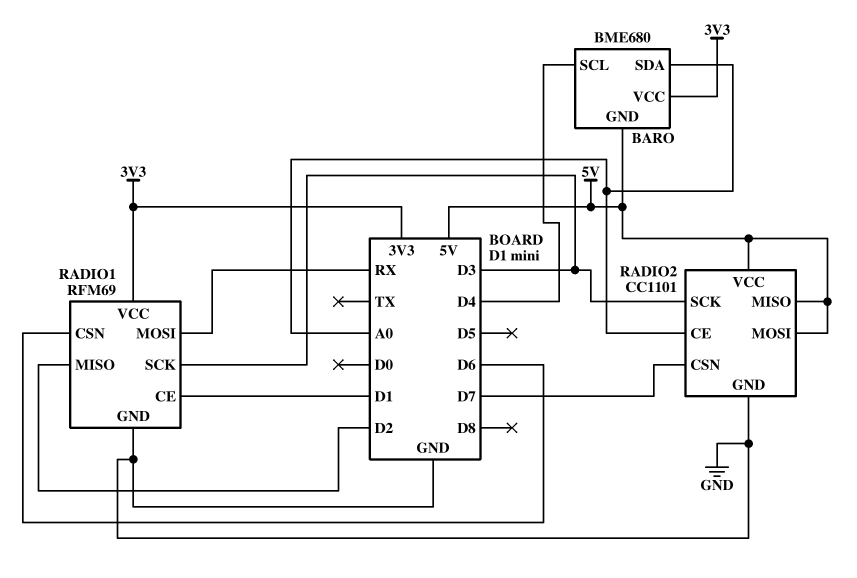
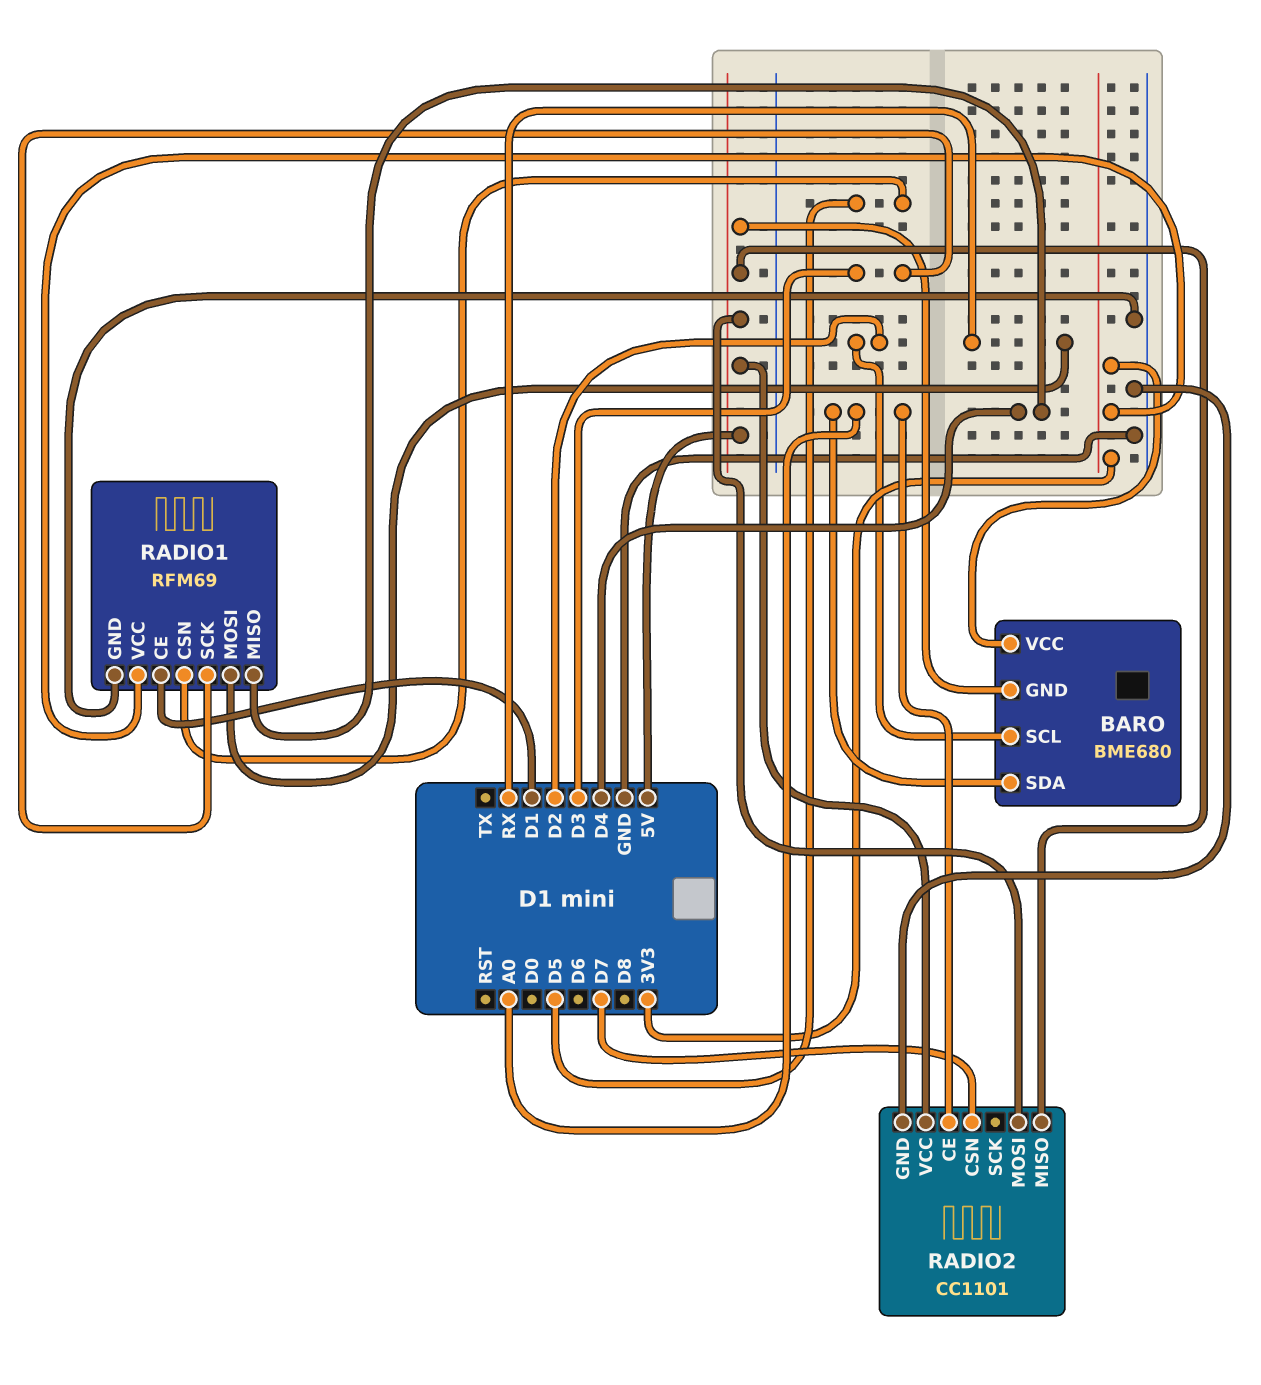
BARO pin SCL: D4 -> D2
RADIO1 pin CSN: D6 -> D5
RADIO1 pin MISO: D2 -> D4
RADIO2 pin SCK: D3 -> none

